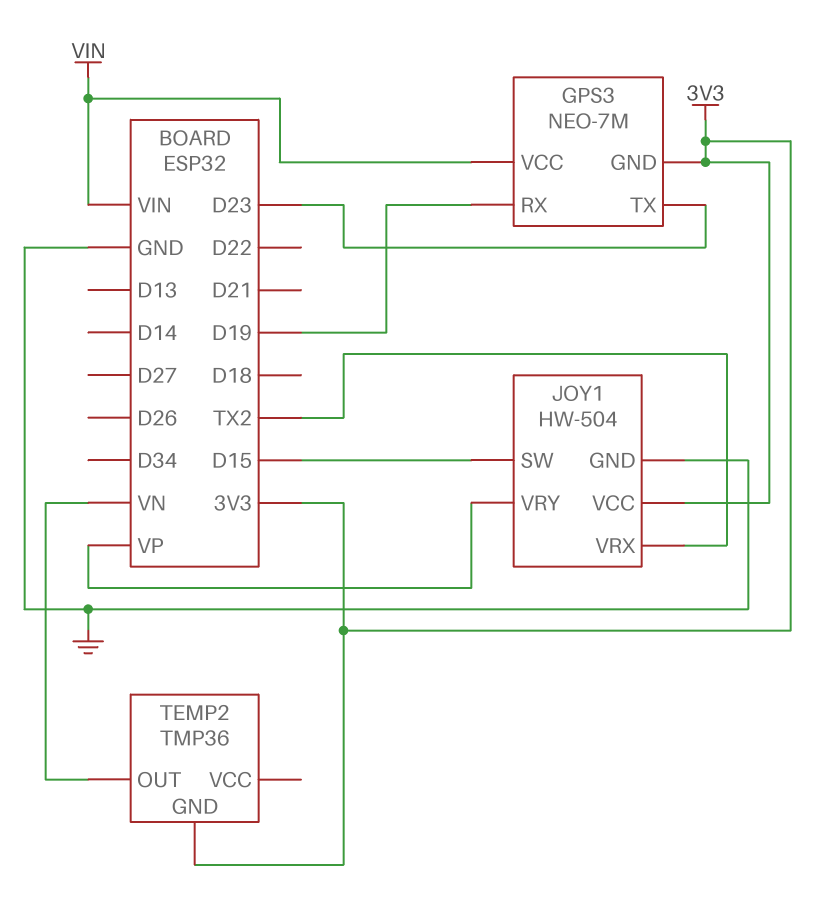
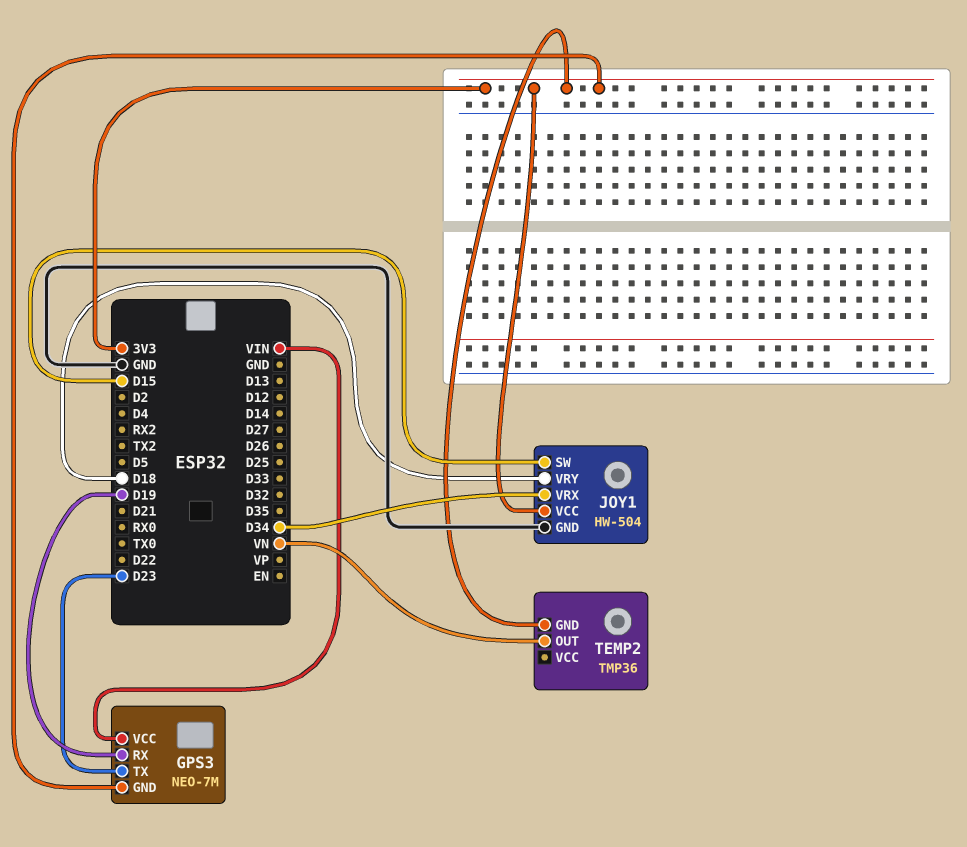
JOY1 pin VRX: TX2 -> D34
JOY1 pin VRY: VP -> D18

